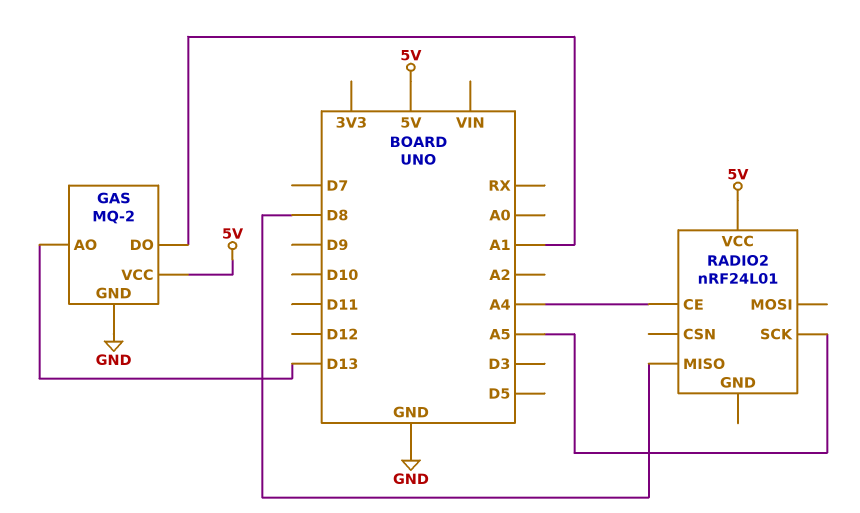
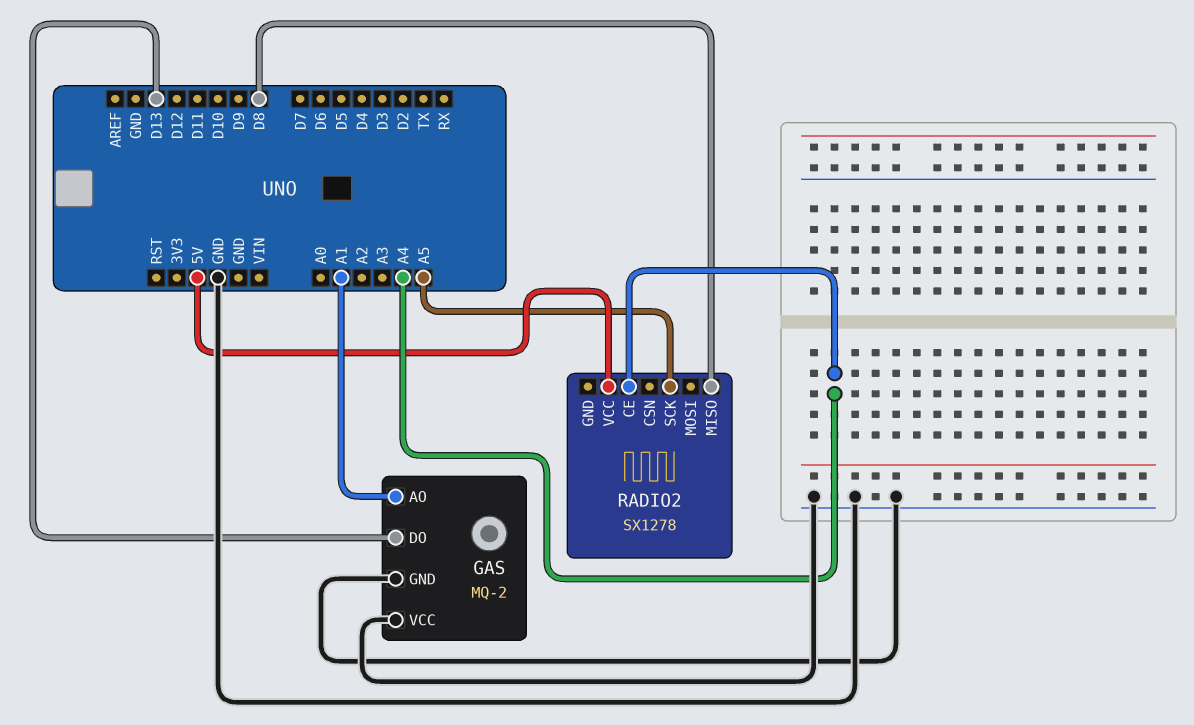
GAS pin AO: D13 -> A1
GAS pin DO: A1 -> D13
GAS pin VCC: 5V -> GND
RADIO2: nRF24L01 -> SX1278

